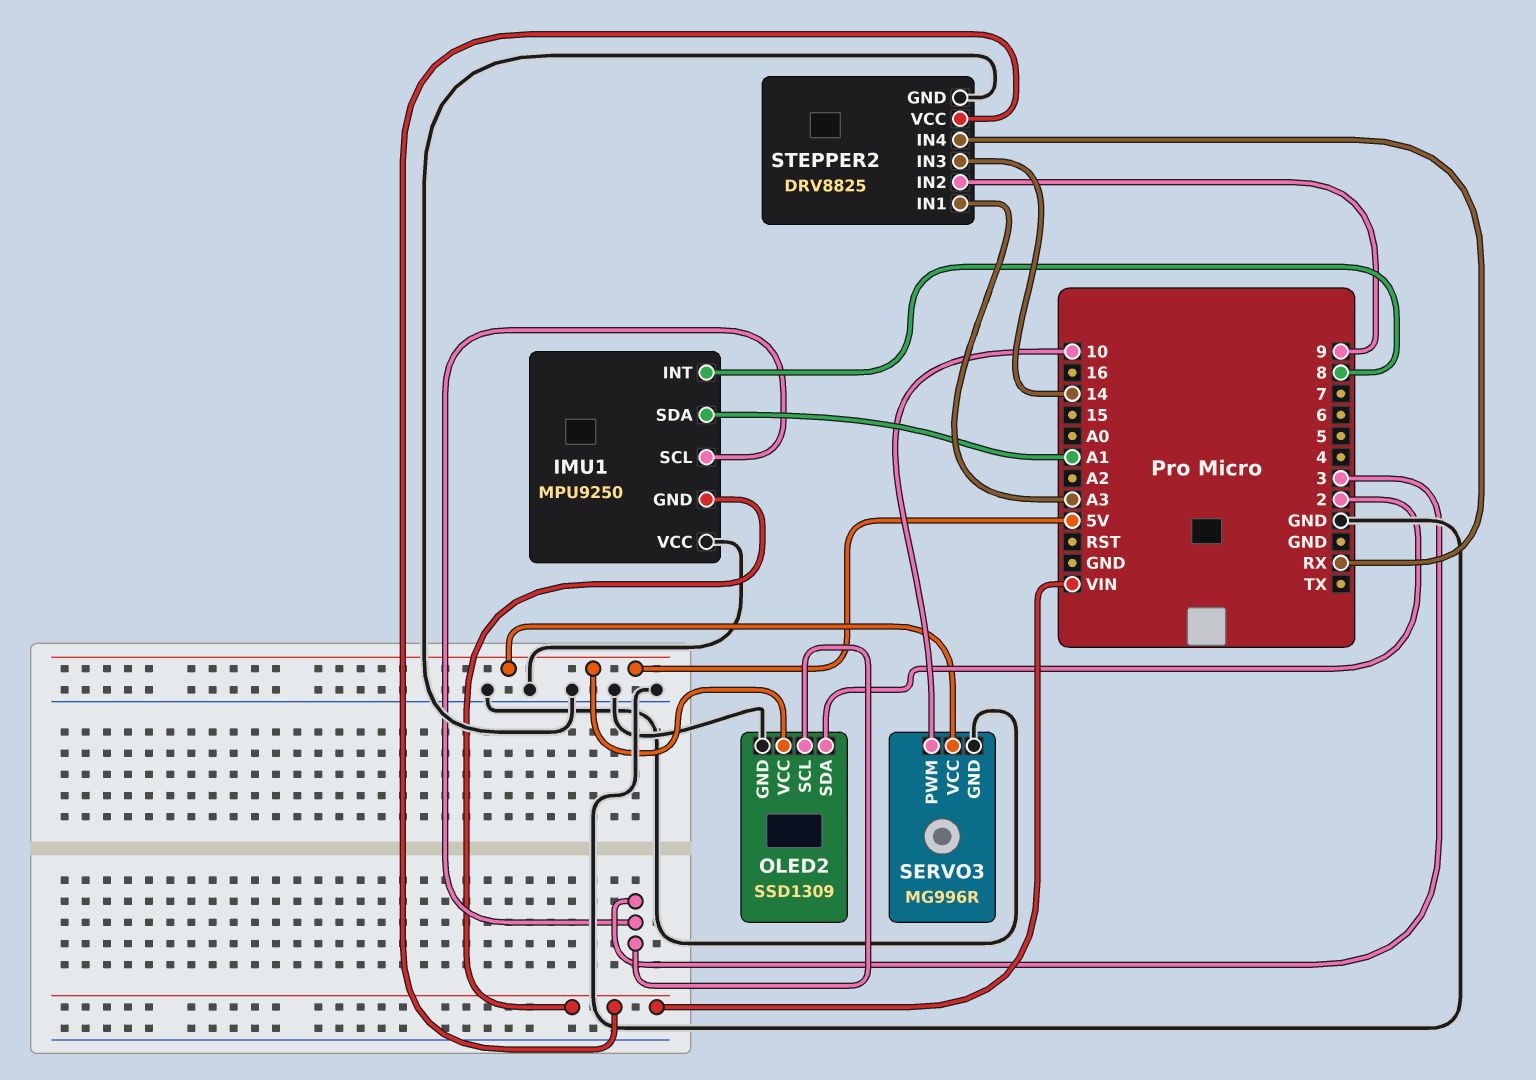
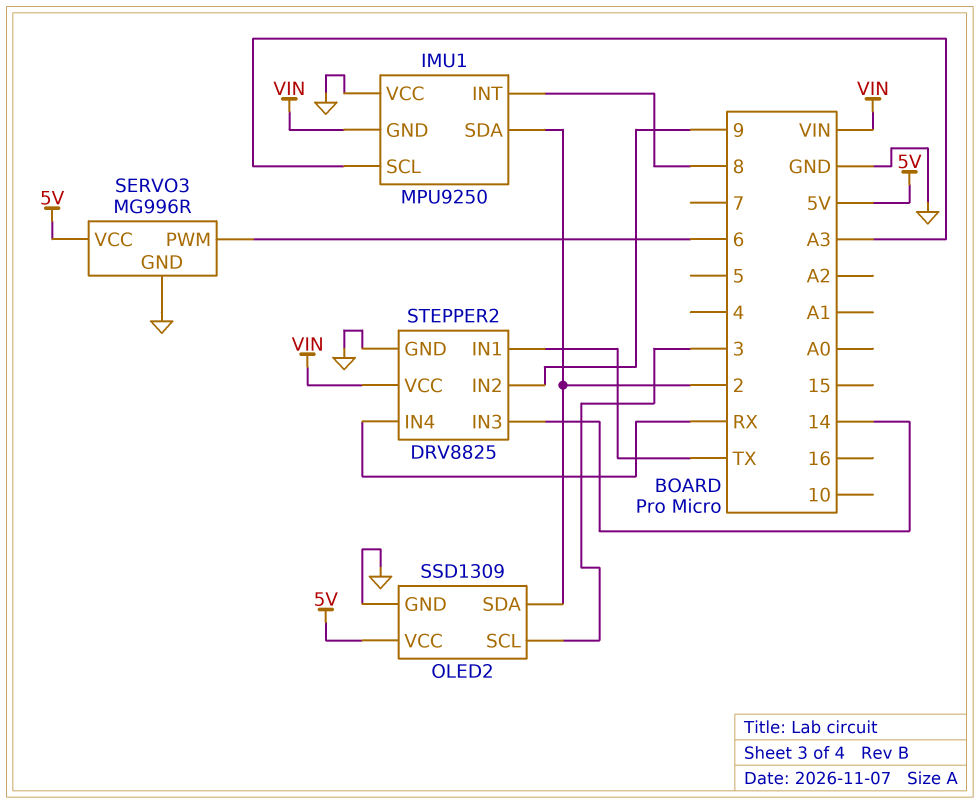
IMU1 pin SCL: 3 -> A3
IMU1 pin SDA: A1 -> 2
SERVO3 pin PWM: 10 -> 6
STEPPER2 pin IN1: A3 -> TX

